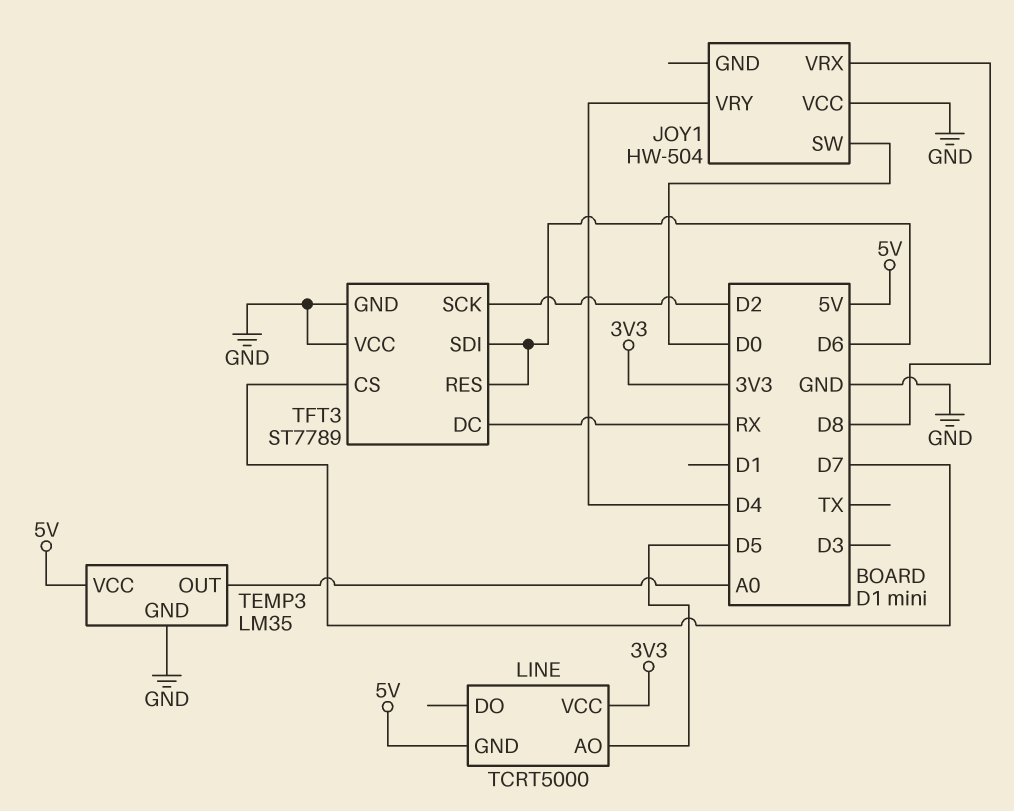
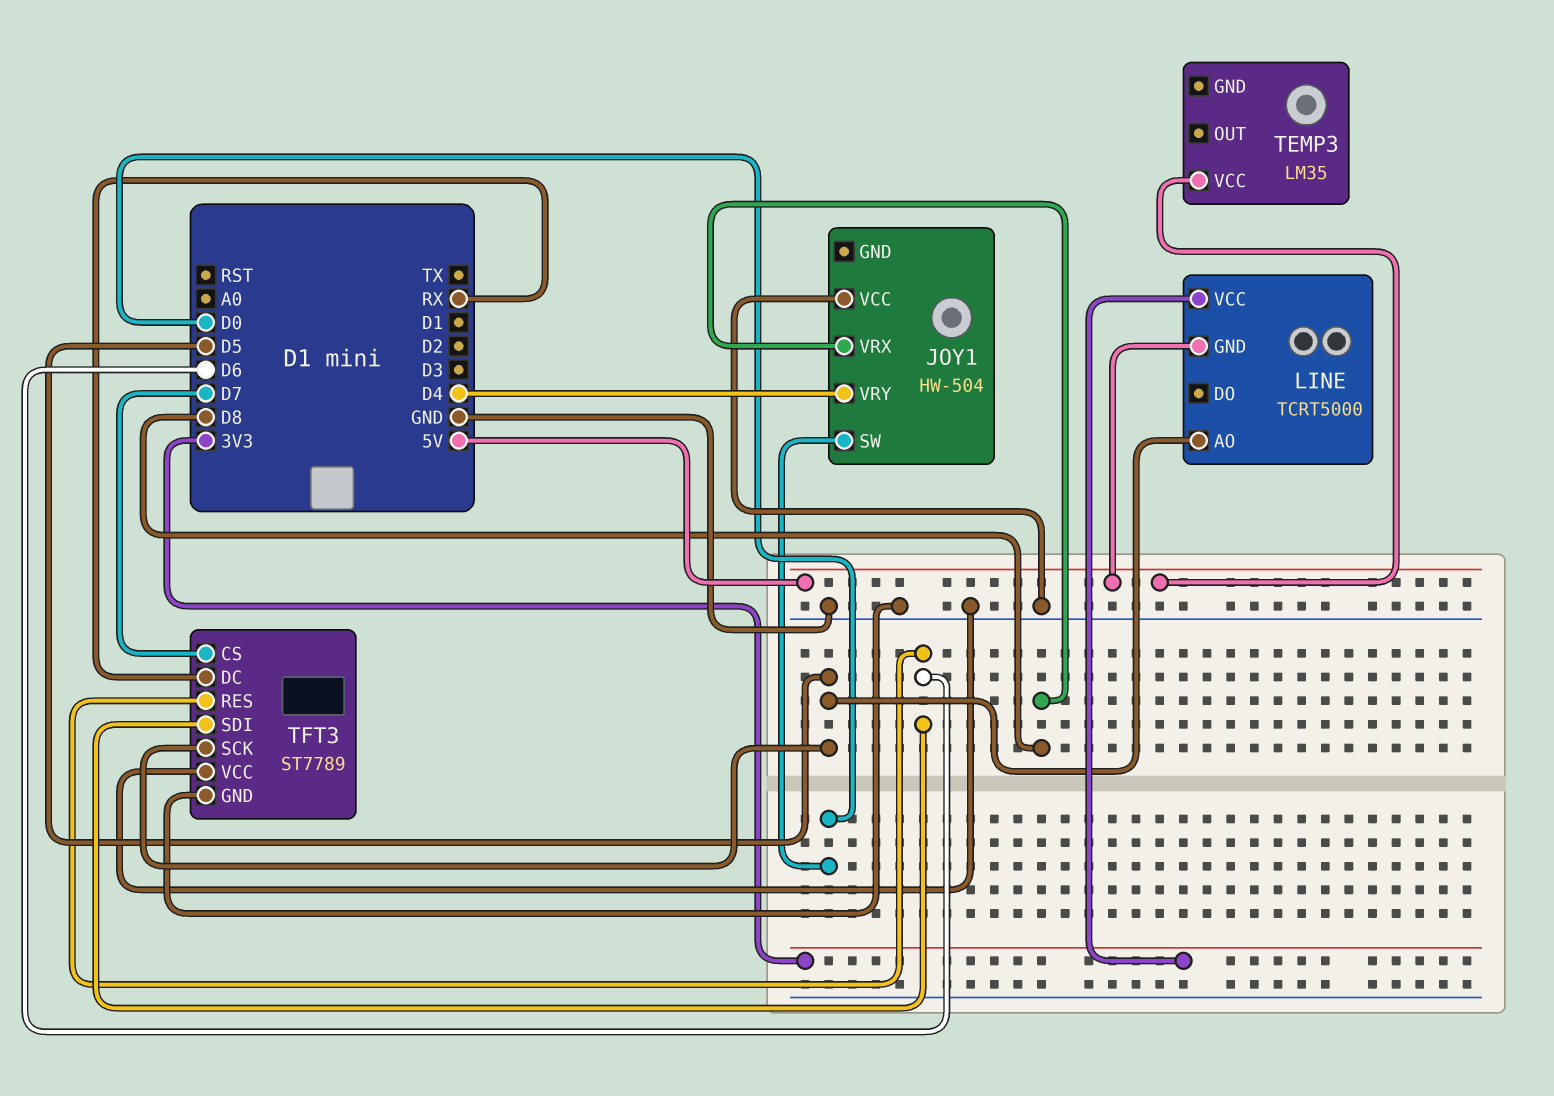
TEMP3 pin GND: GND -> none
TEMP3 pin OUT: A0 -> none
TFT3 pin SCK: D2 -> D5

